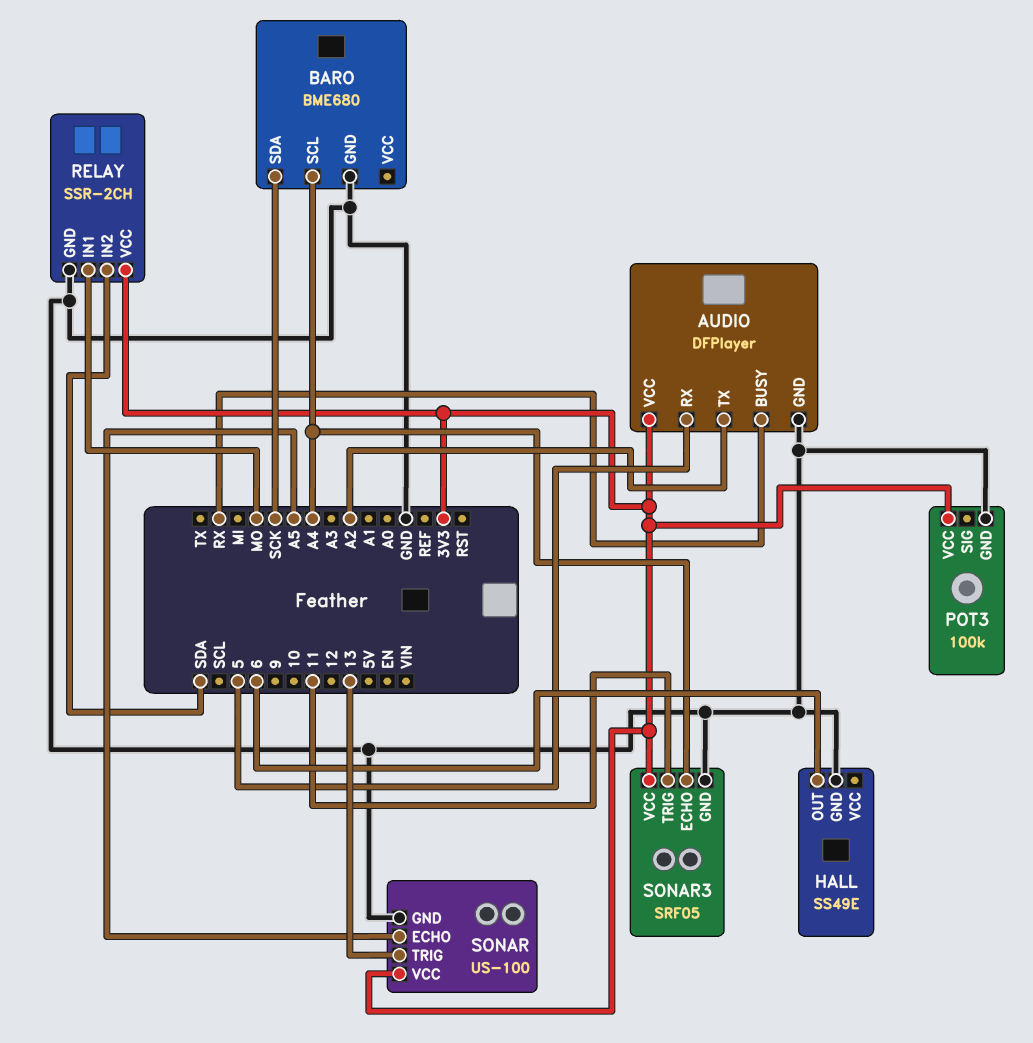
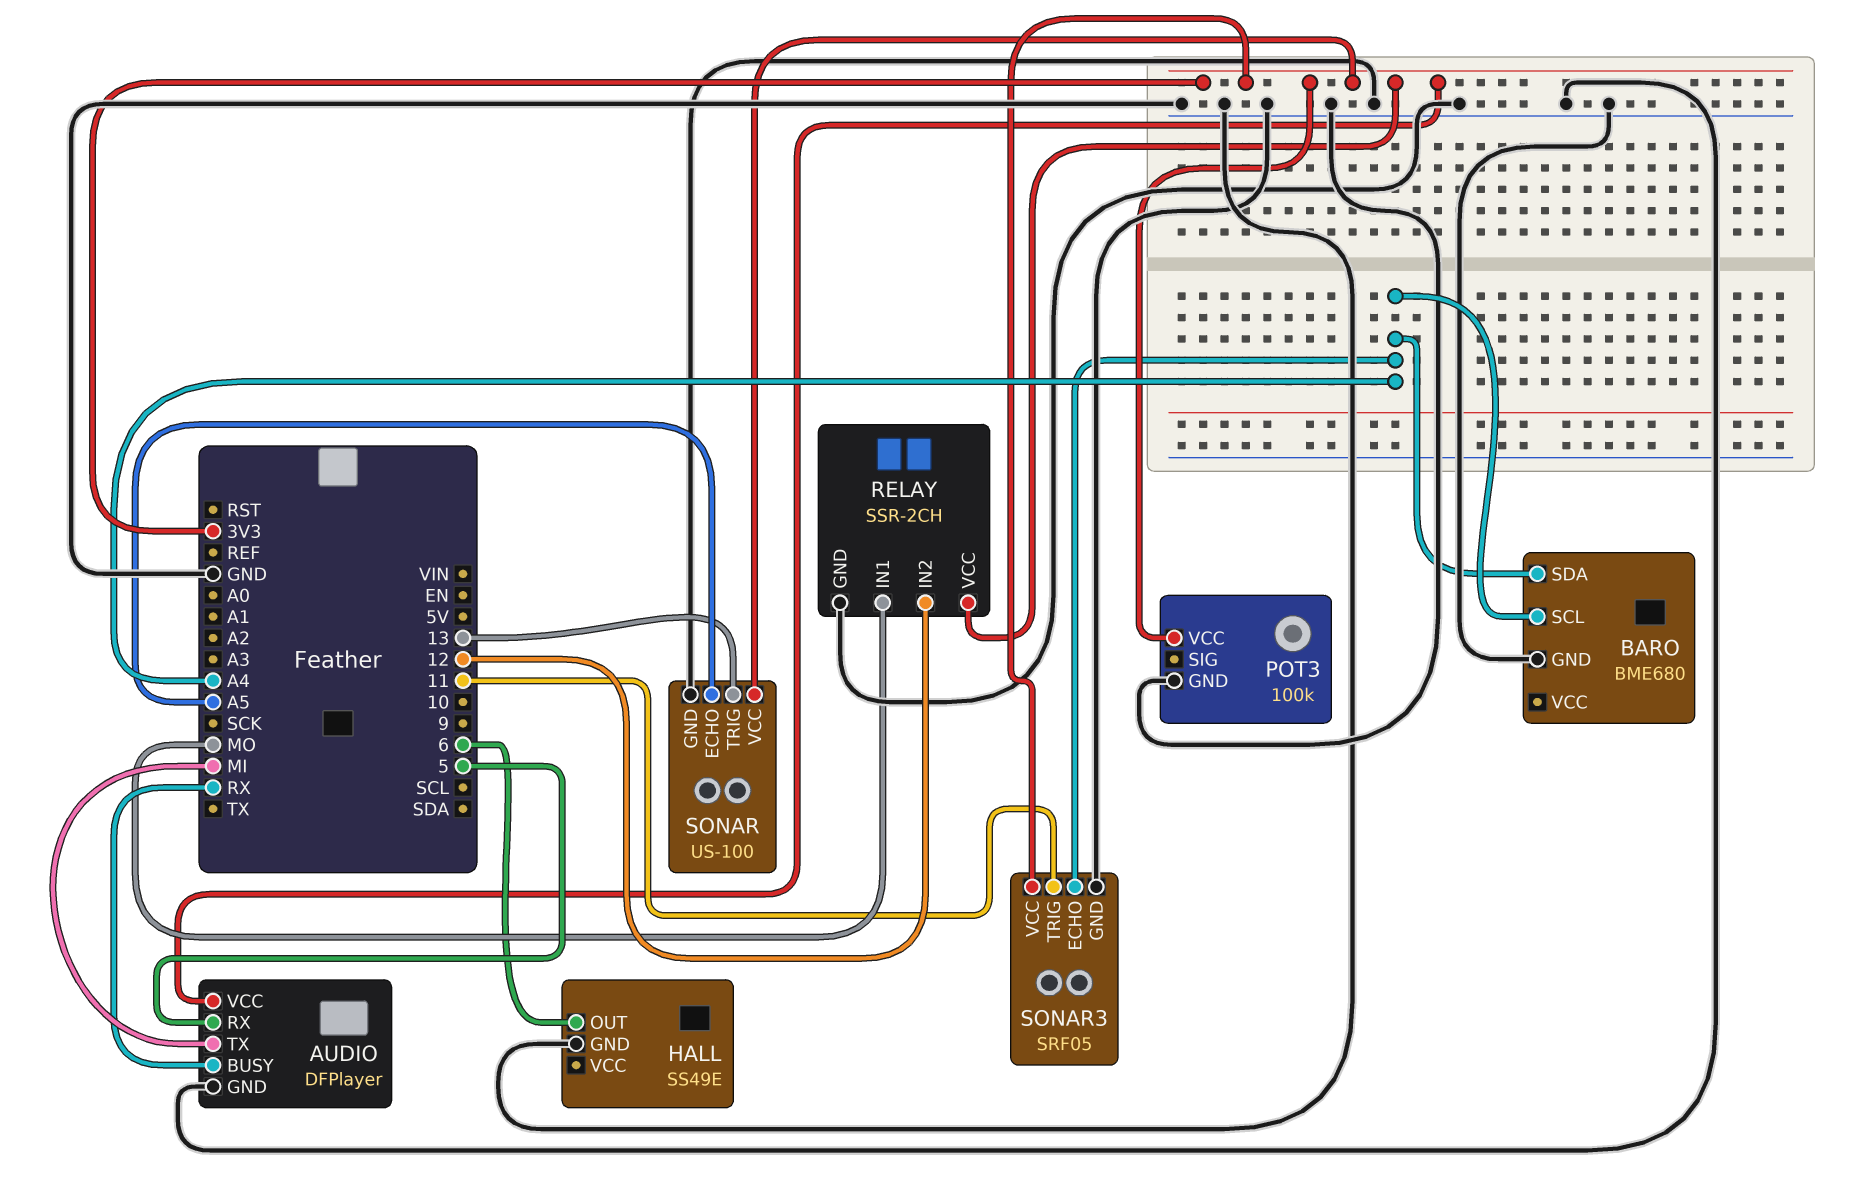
AUDIO pin TX: A2 -> MI
BARO pin SDA: SCK -> A4
RELAY pin IN2: SDA -> 12

